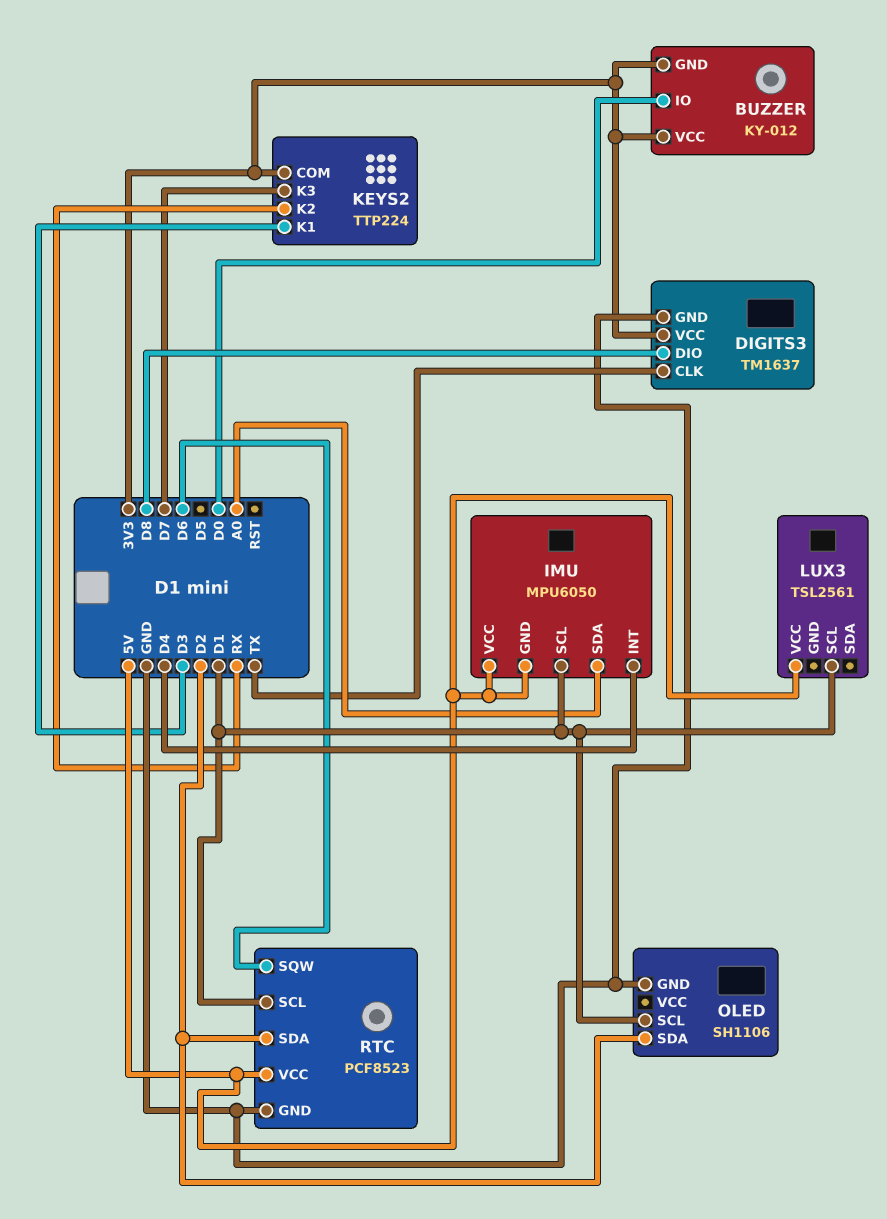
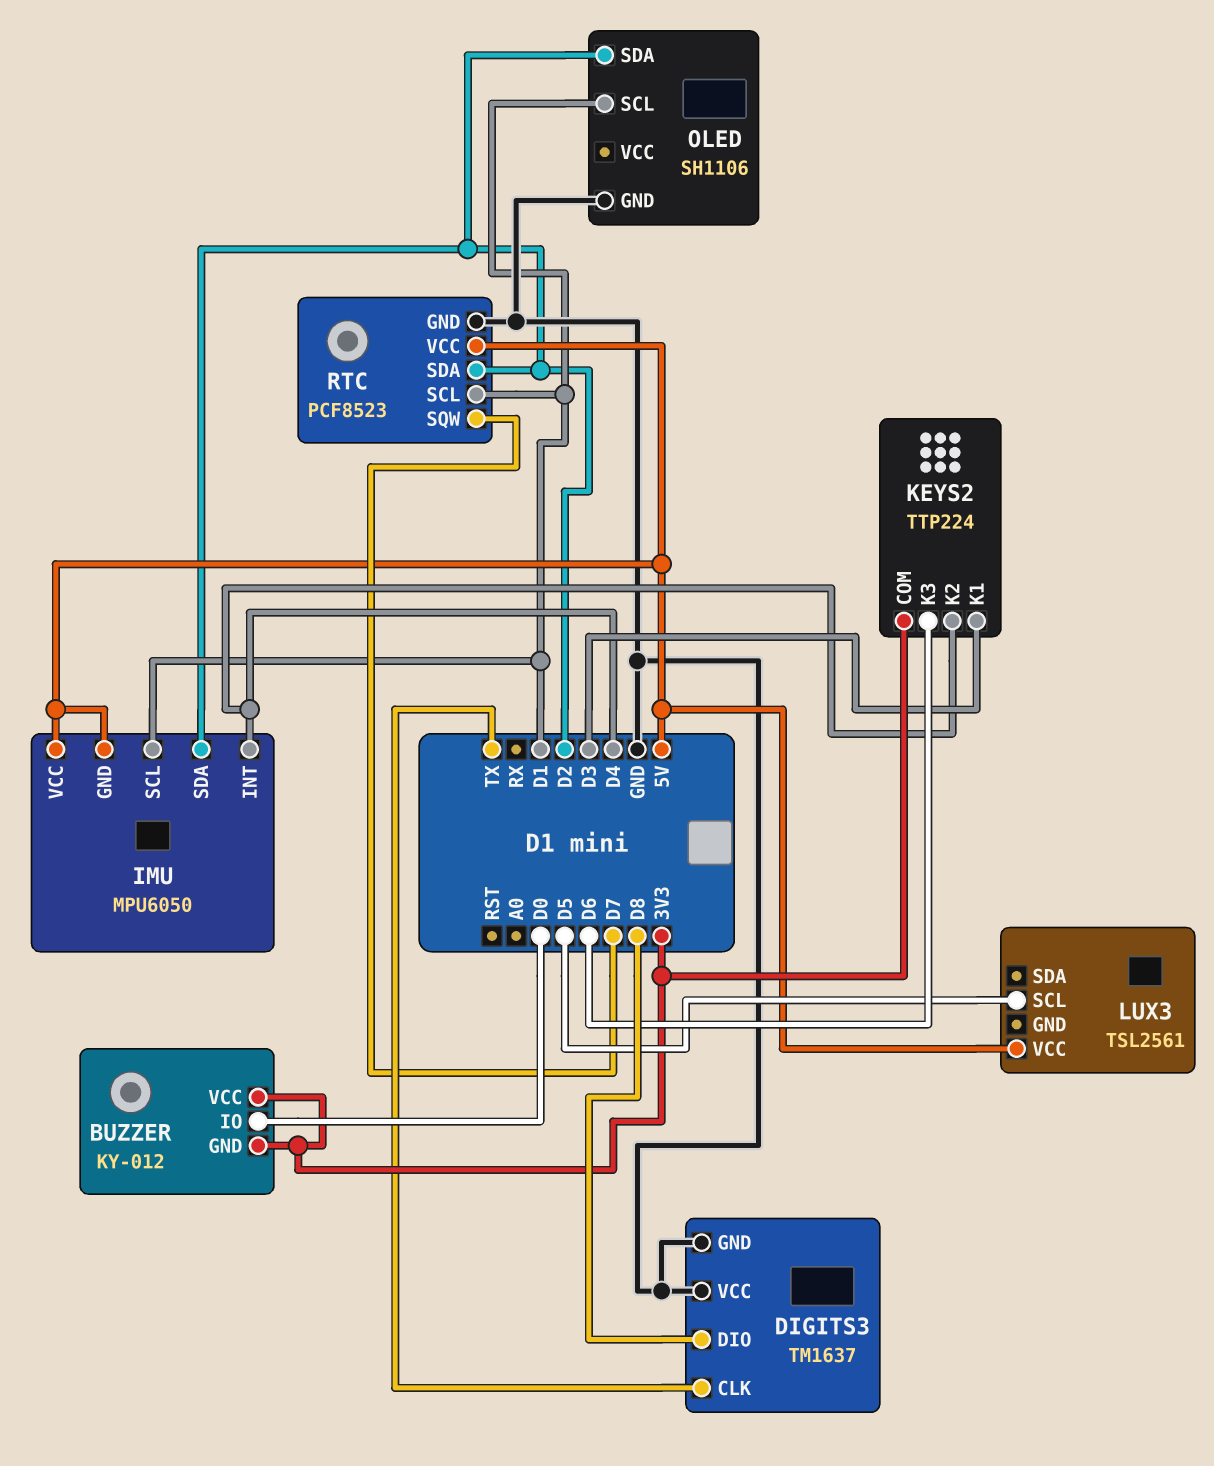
DIGITS3 pin VCC: 3V3 -> GND
IMU pin SDA: A0 -> D2
KEYS2 pin K2: RX -> D4
KEYS2 pin K3: D7 -> D6
LUX3 pin SCL: D1 -> D5
RTC pin SQW: D6 -> D7

